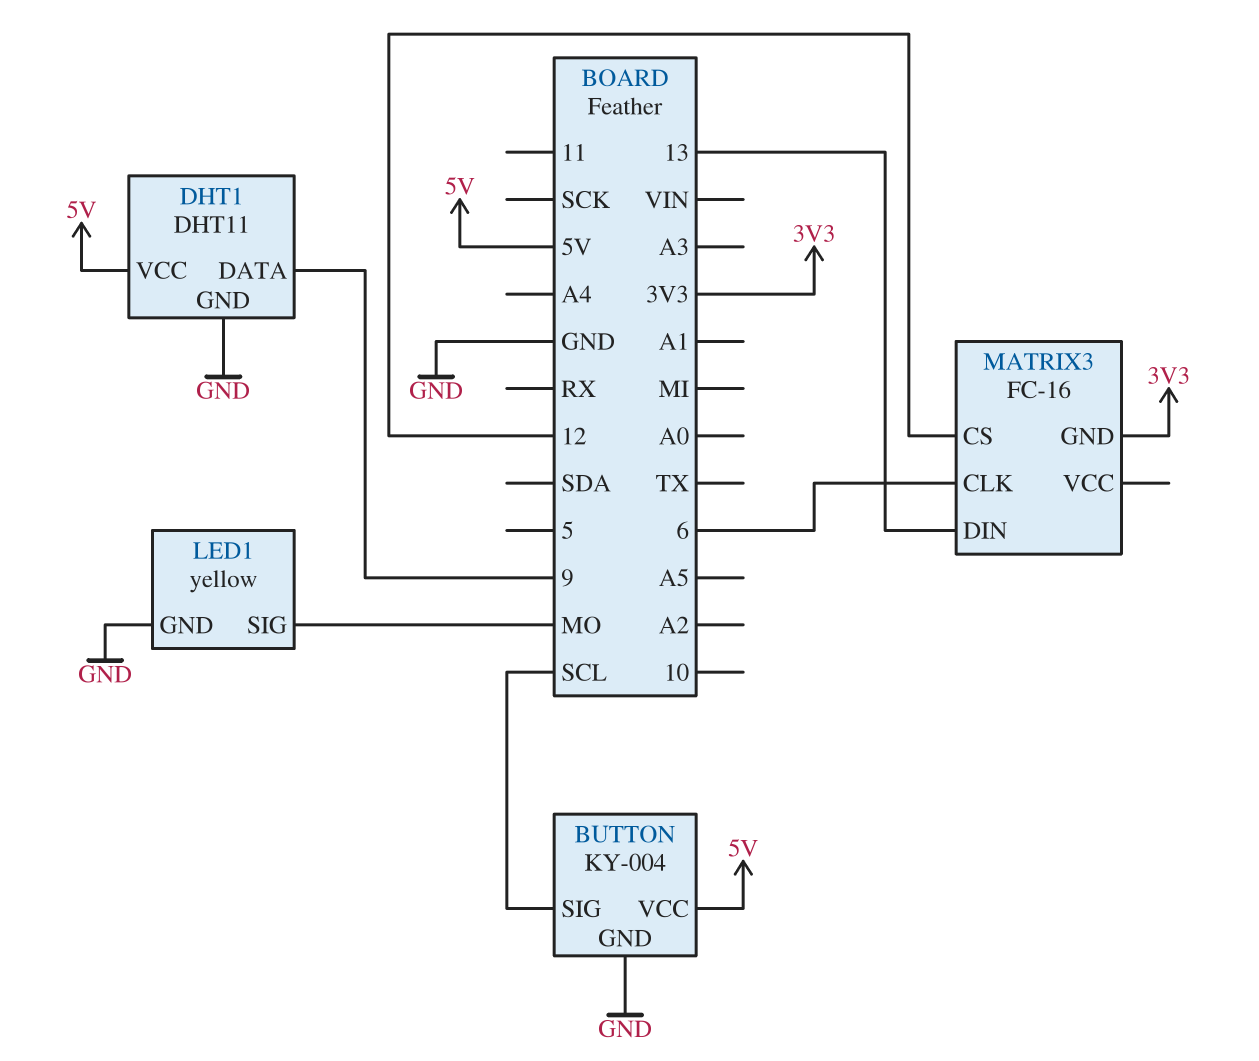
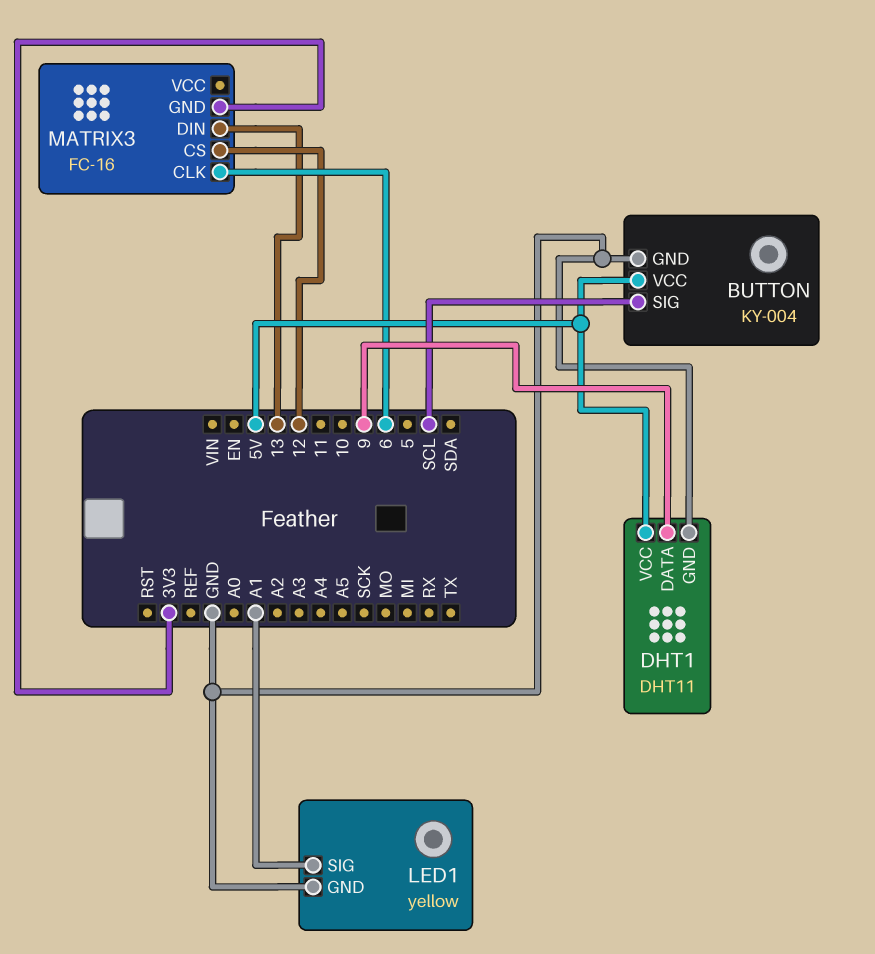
LED1 pin SIG: MO -> A1

